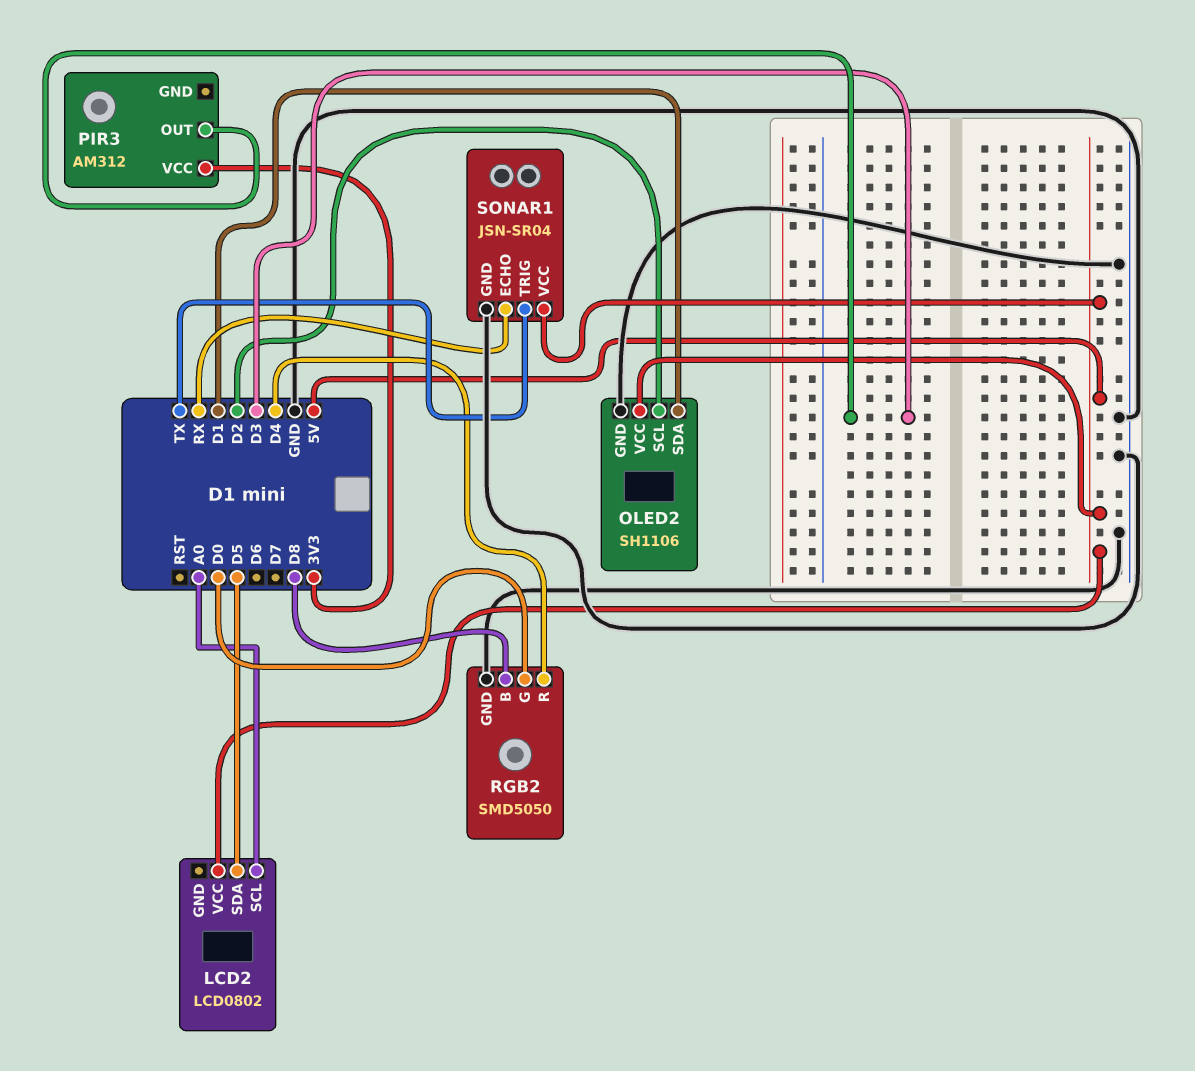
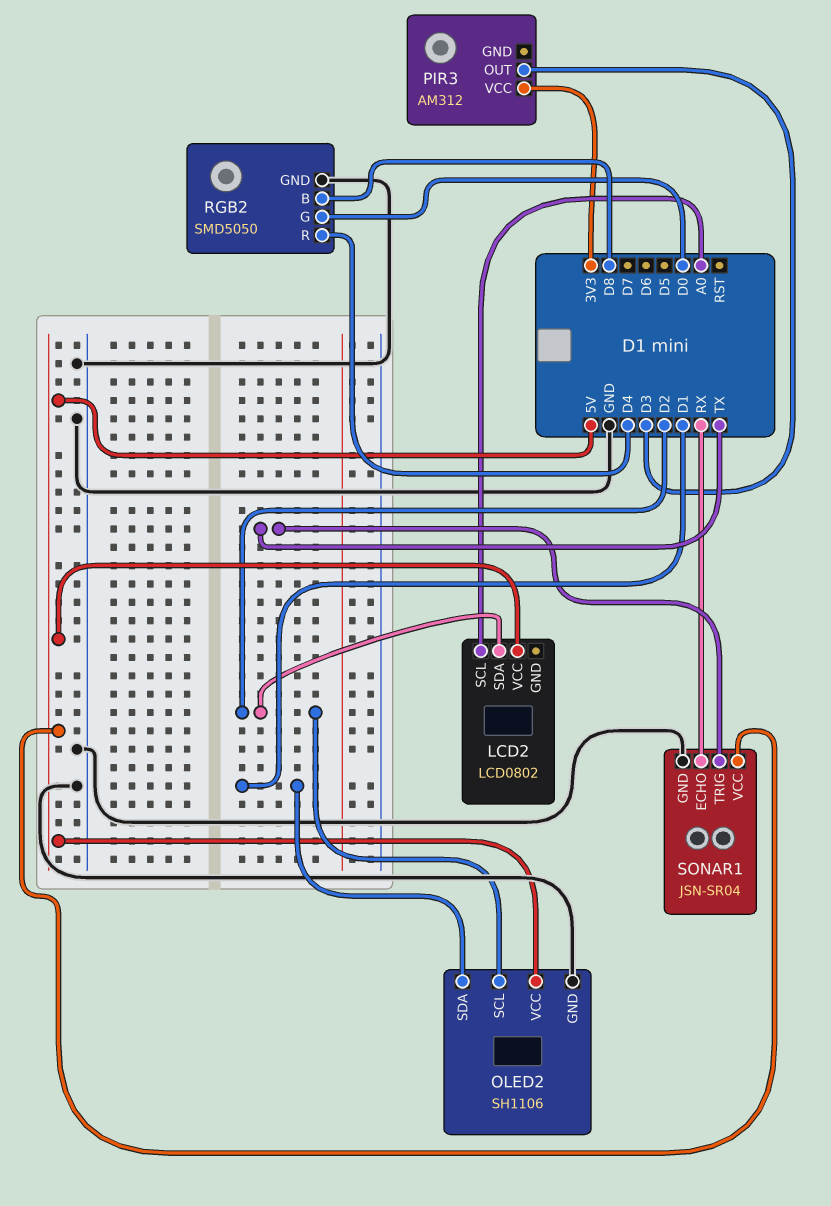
LCD2 pin SDA: D5 -> D2

